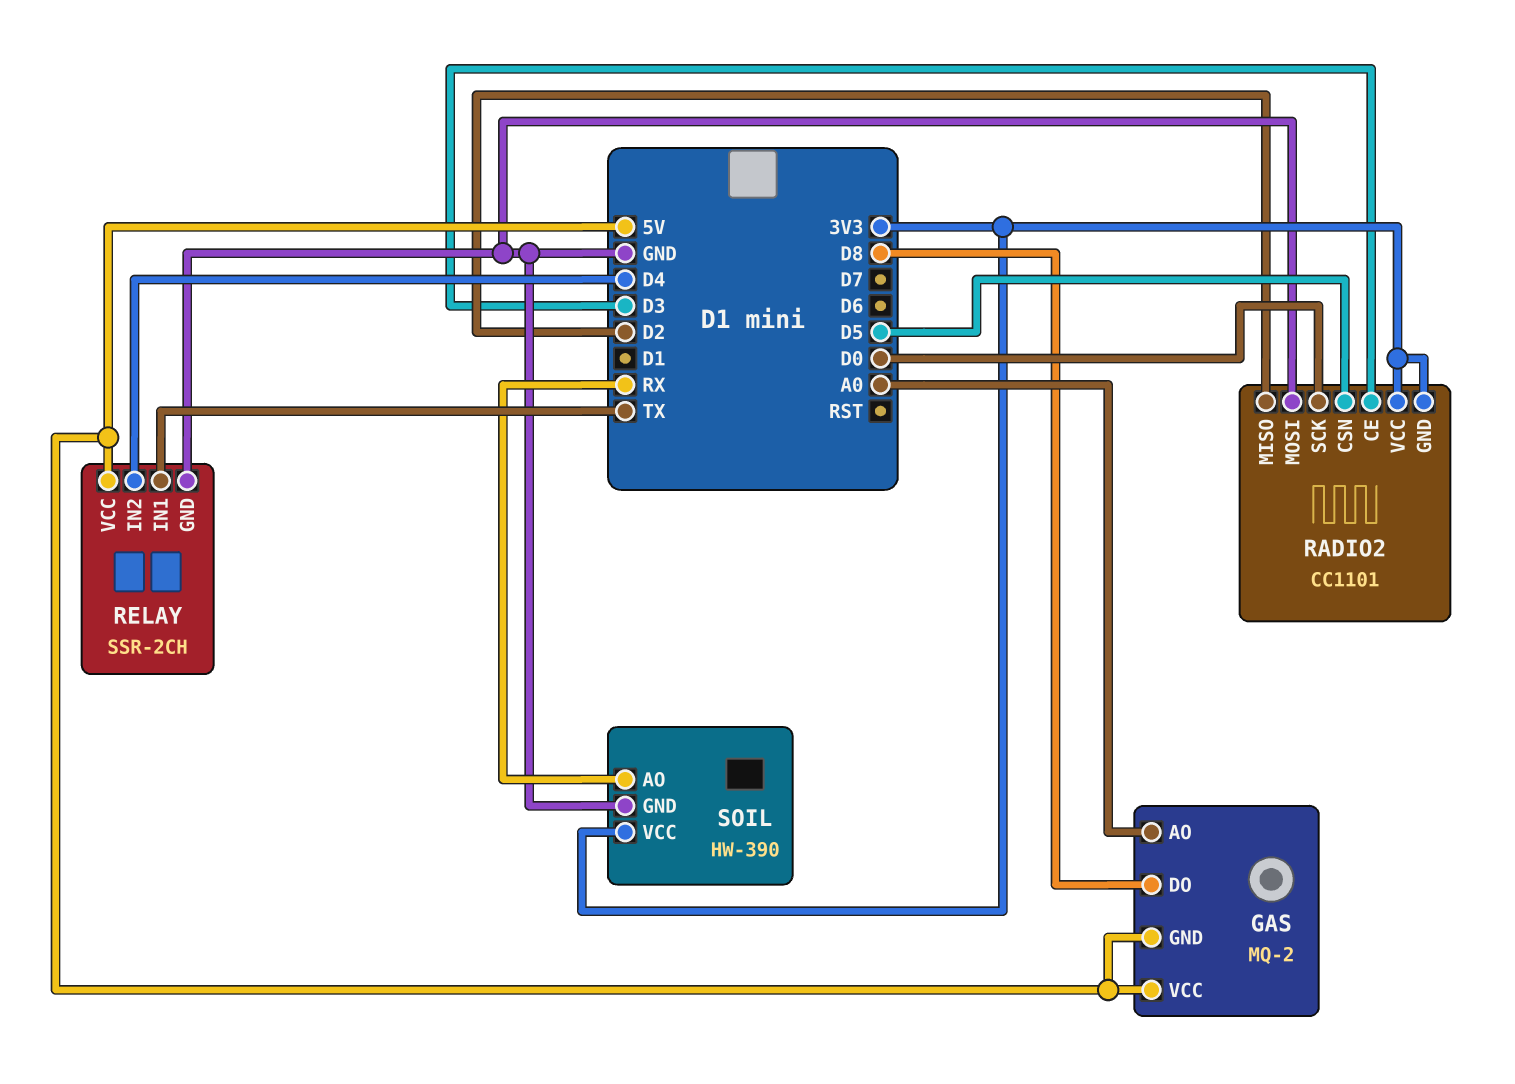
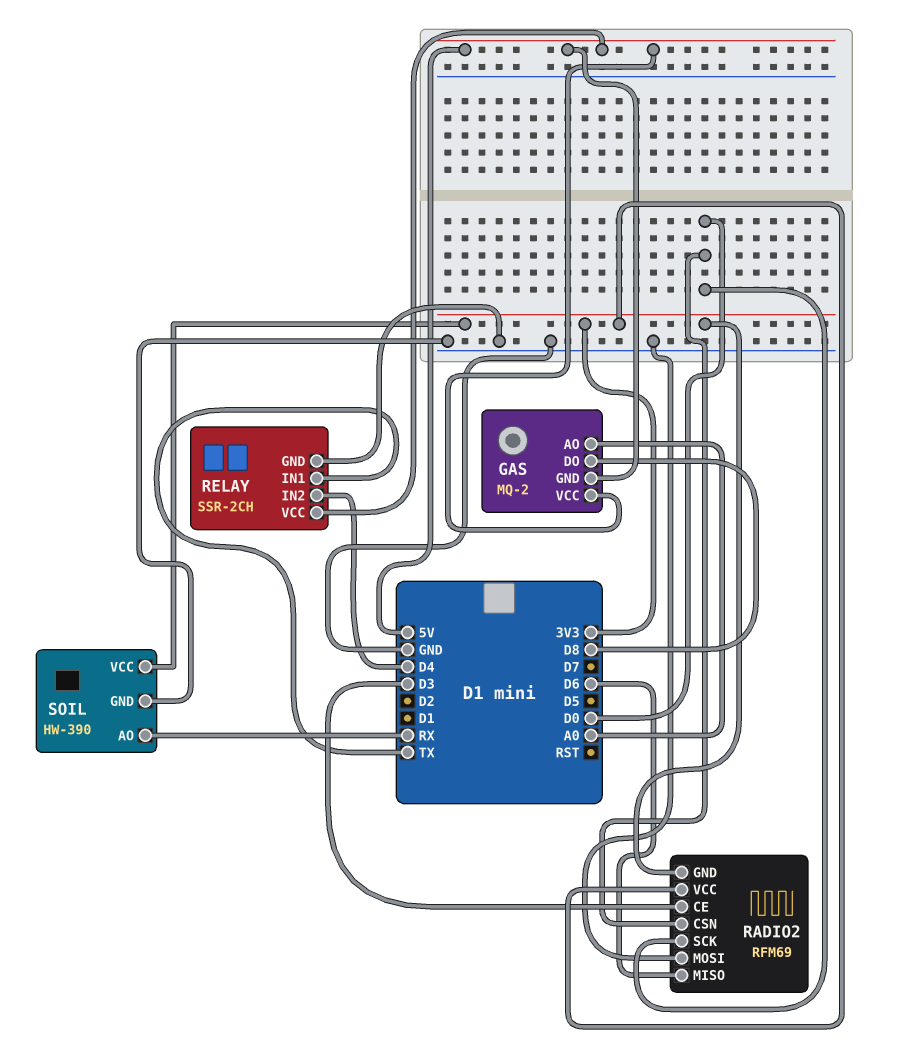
RADIO2: CC1101 -> RFM69
RADIO2 pin CSN: D5 -> D0
RADIO2 pin MISO: D2 -> D6

